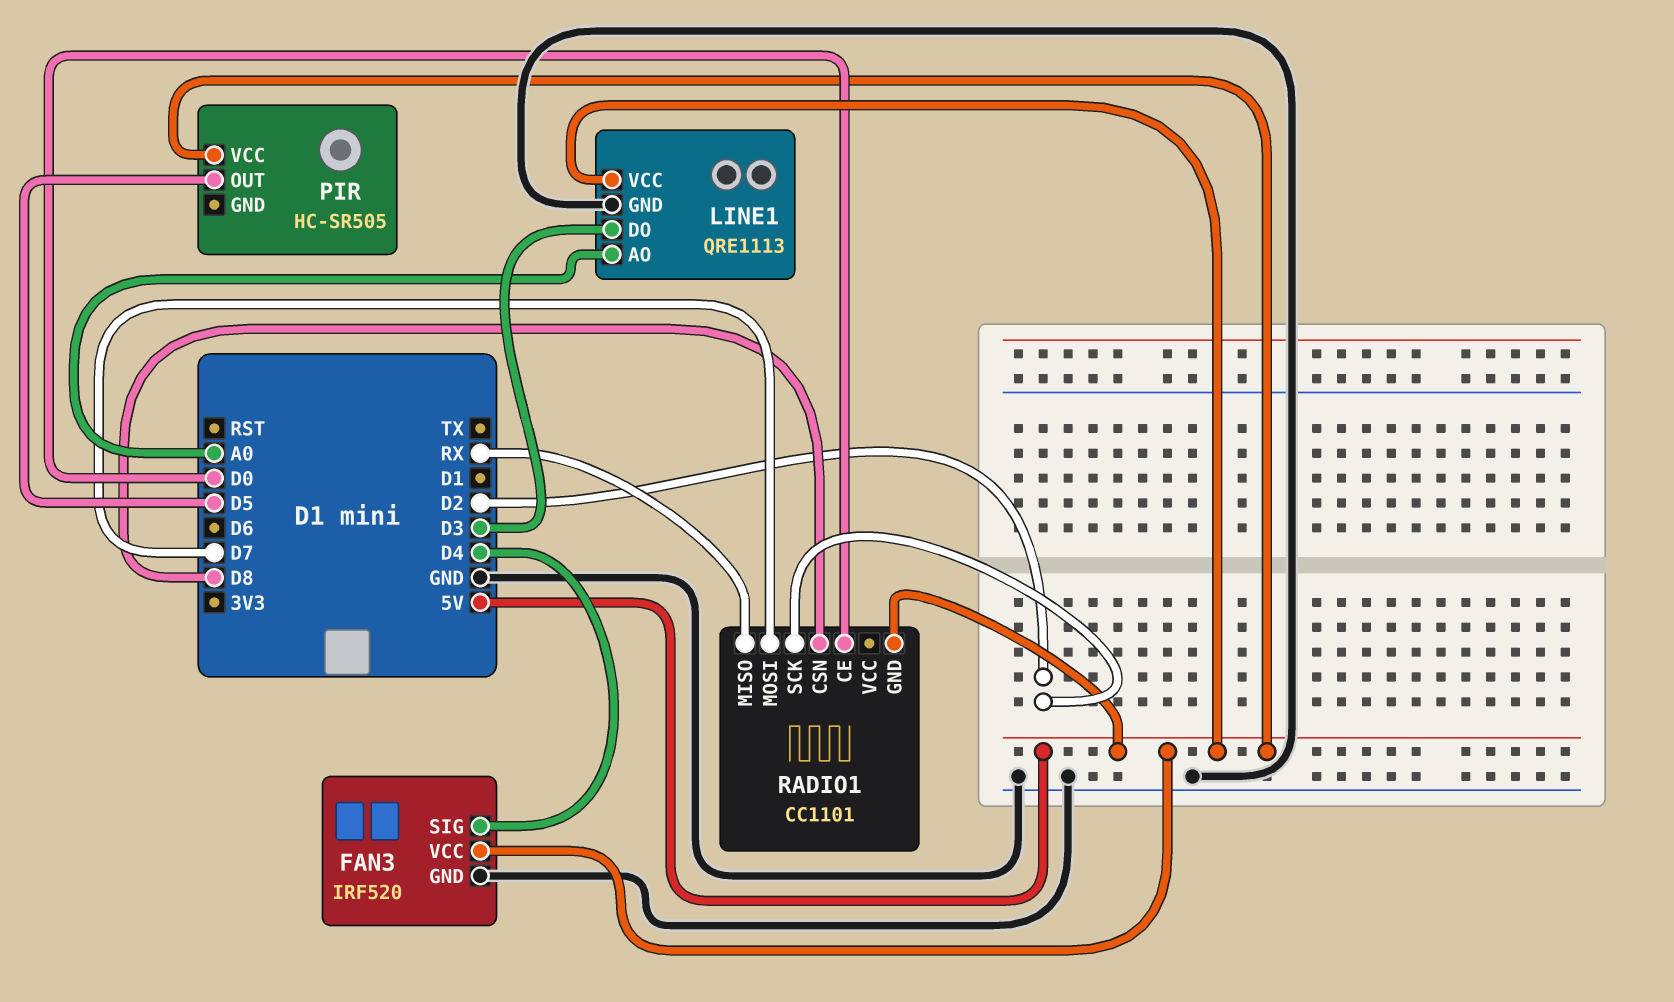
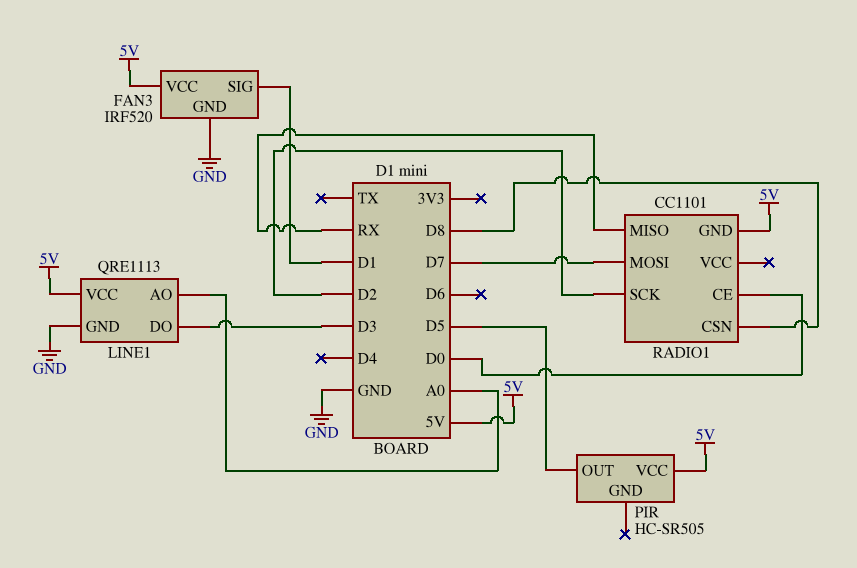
FAN3 pin SIG: D4 -> D1

